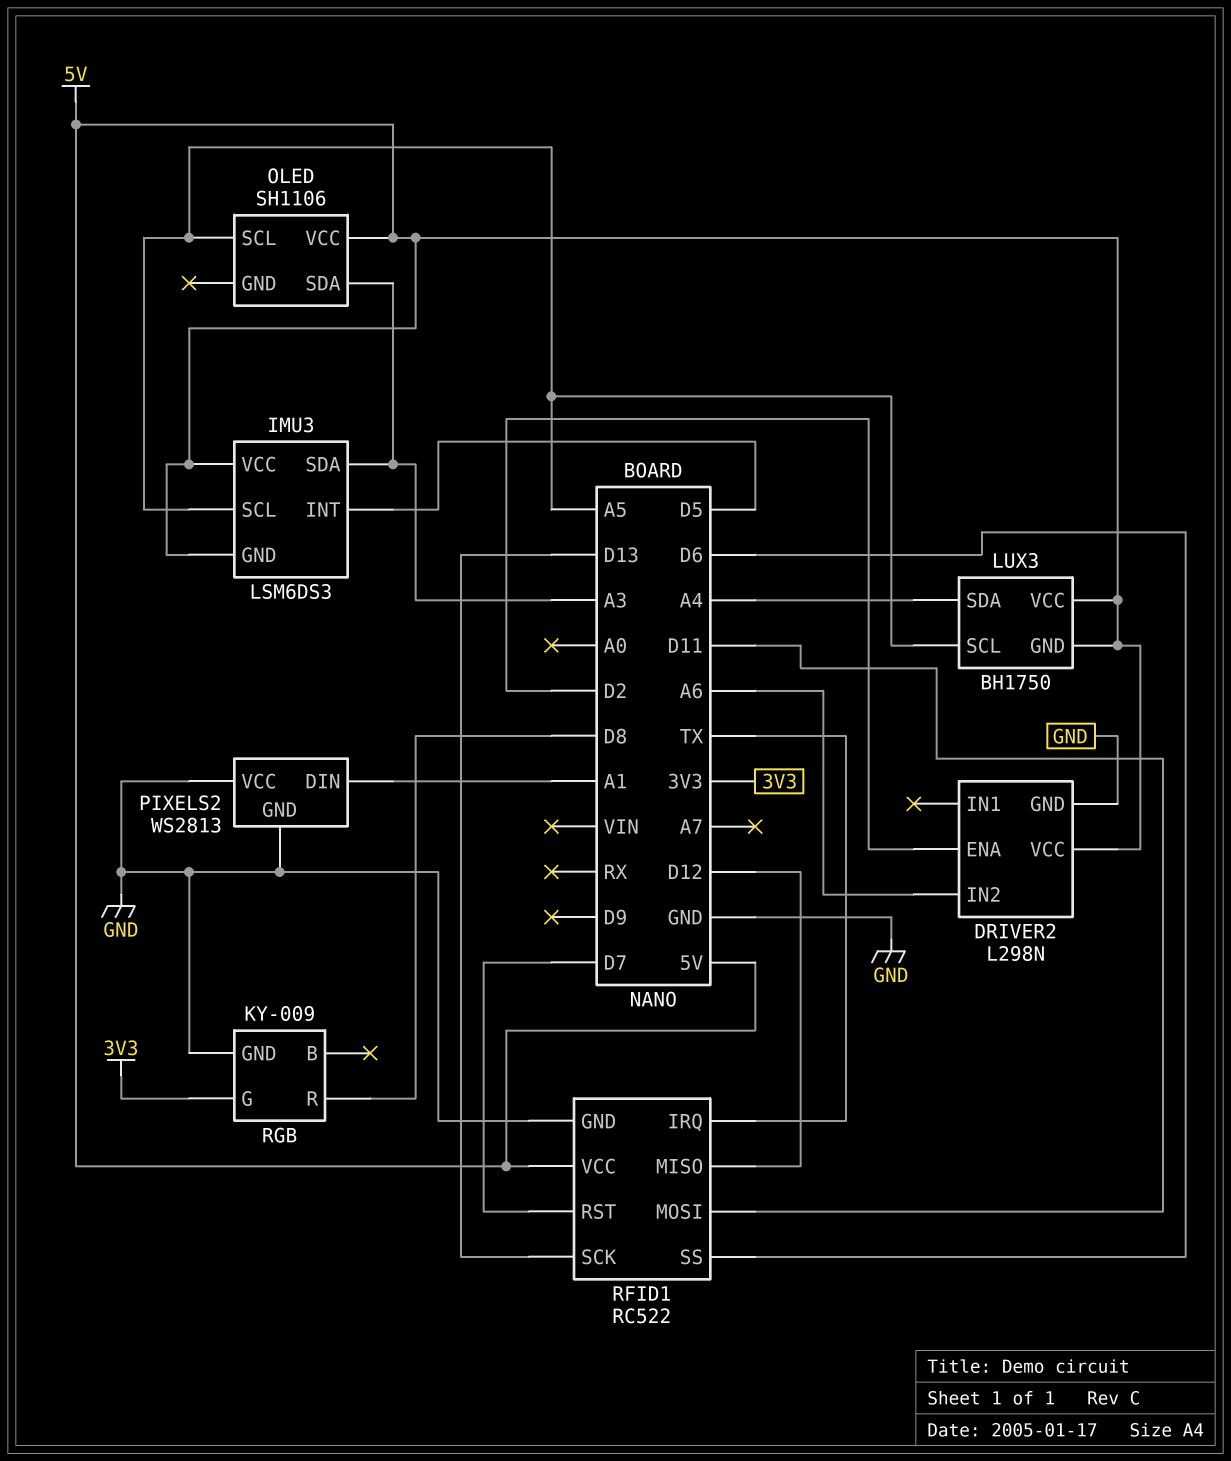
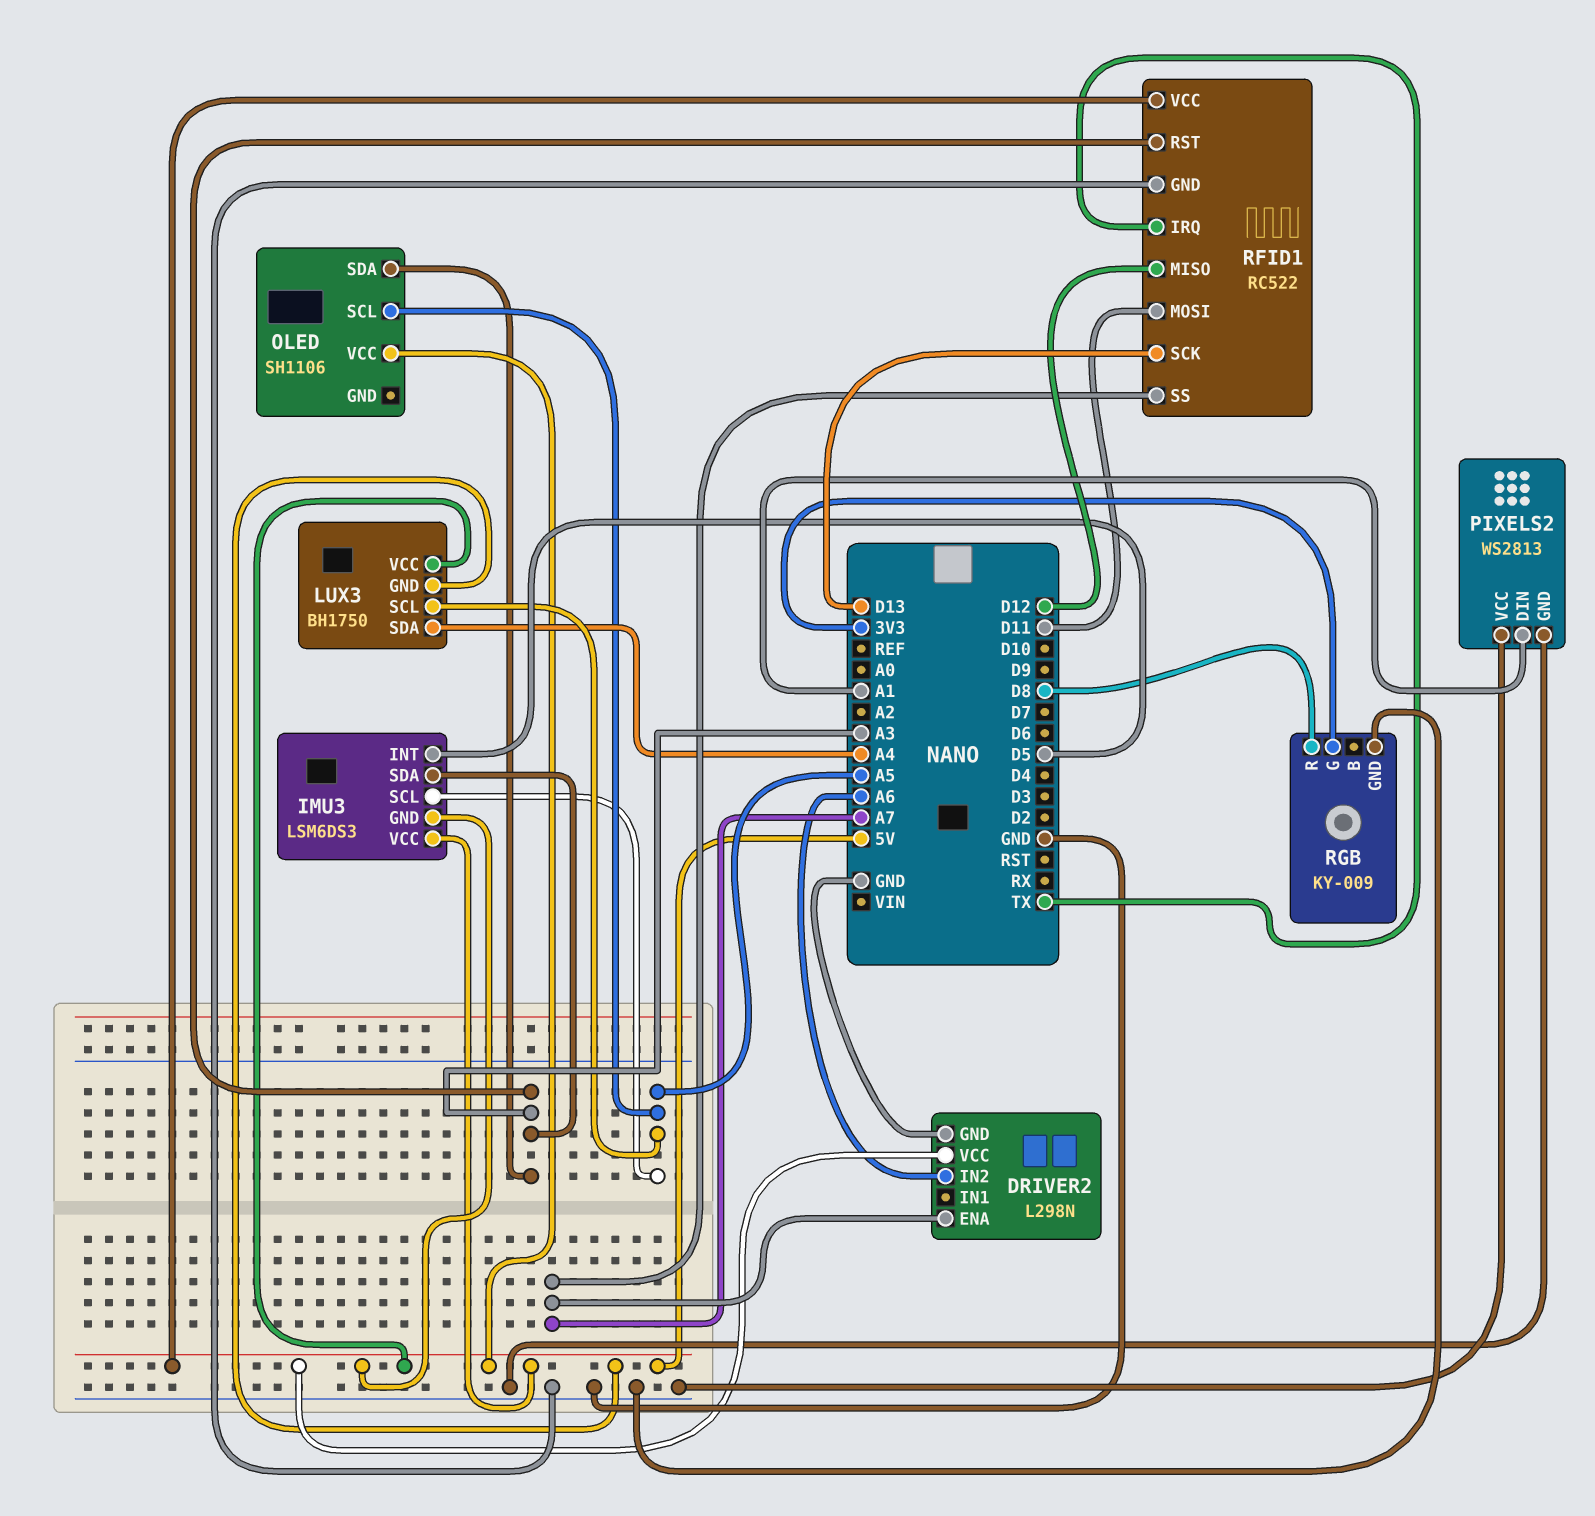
DRIVER2 pin ENA: D2 -> A7
RFID1 pin RST: D7 -> A3
RFID1 pin SS: D6 -> A7

